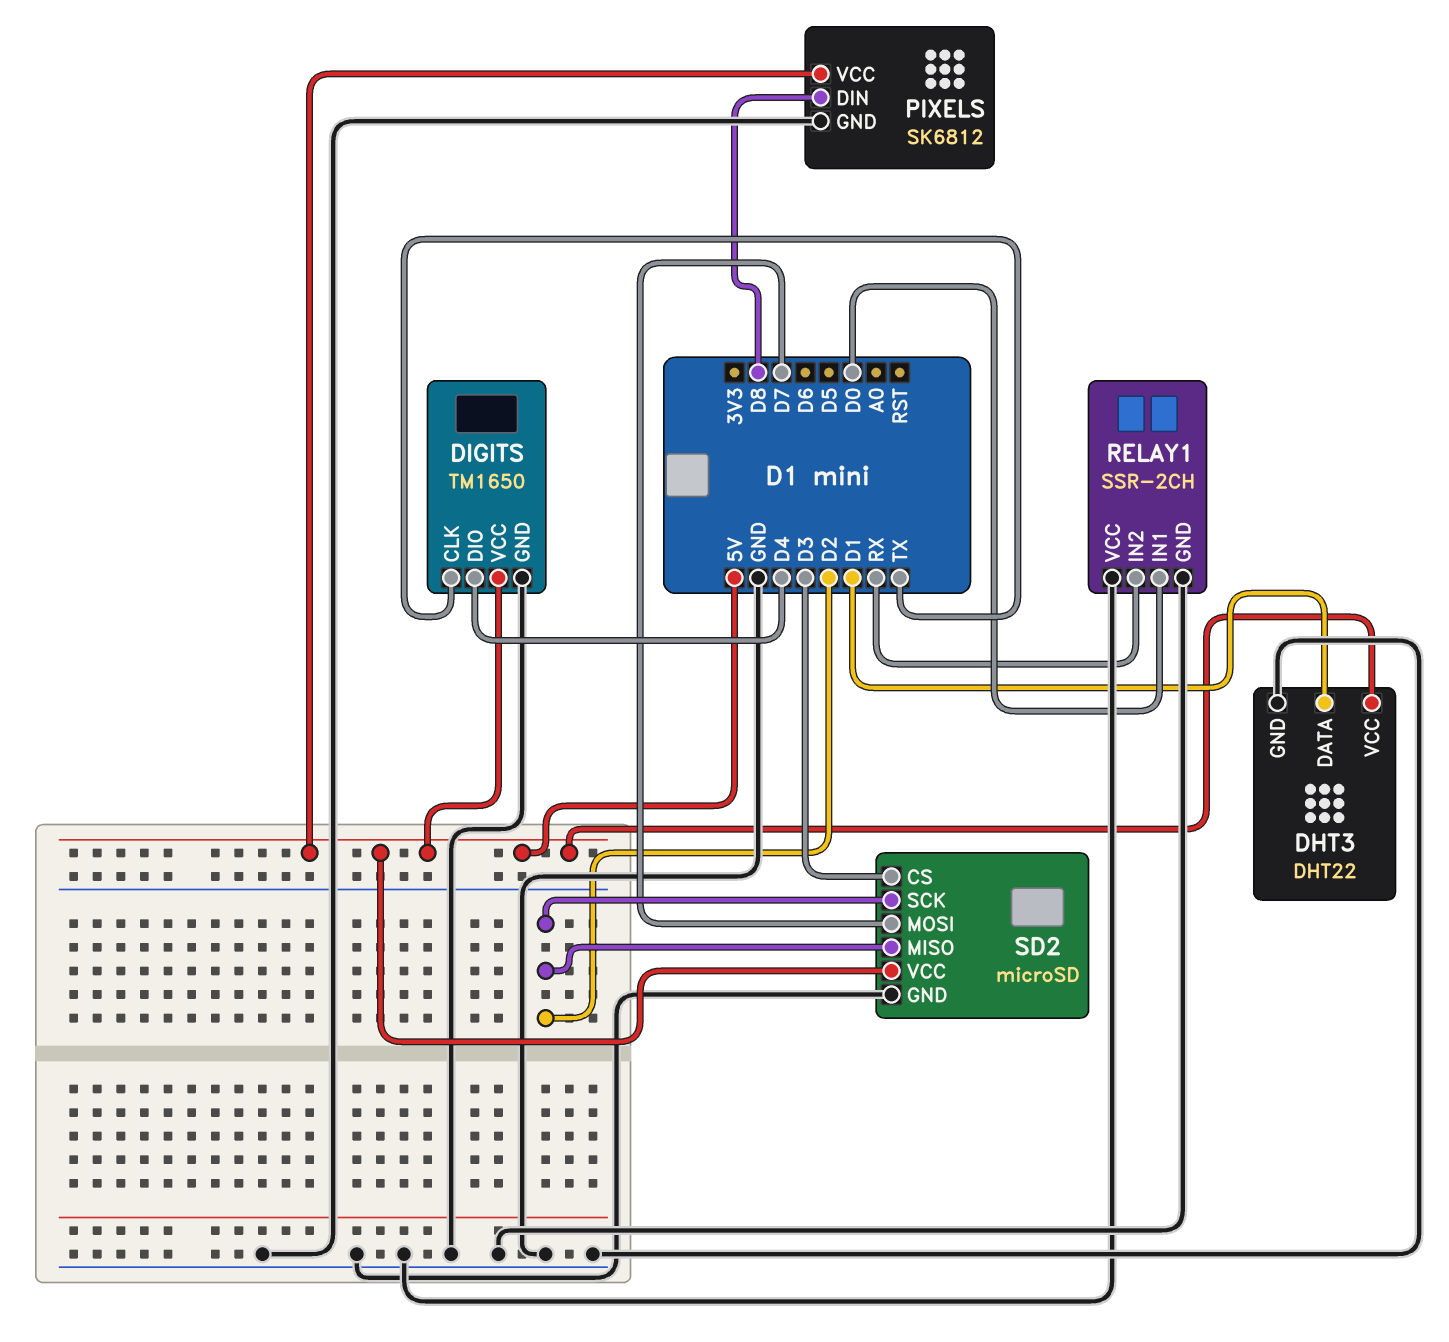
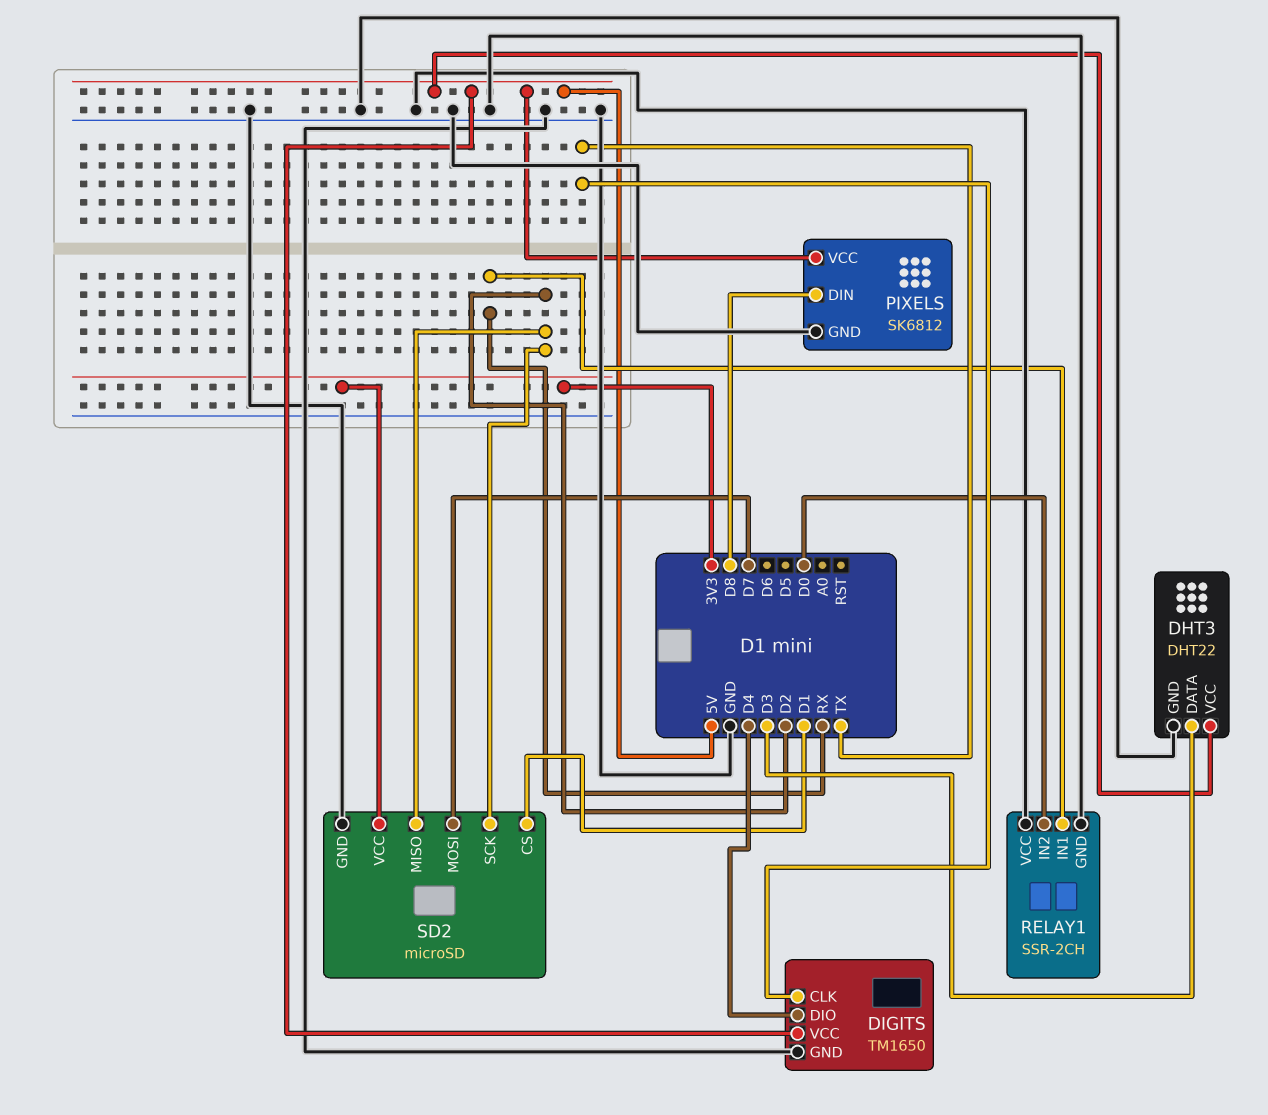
DHT3 pin DATA: D1 -> D3
RELAY1 pin IN1: D0 -> RX
RELAY1 pin IN2: RX -> D0
SD2 pin CS: D3 -> D1
SD2 pin VCC: 5V -> 3V3

